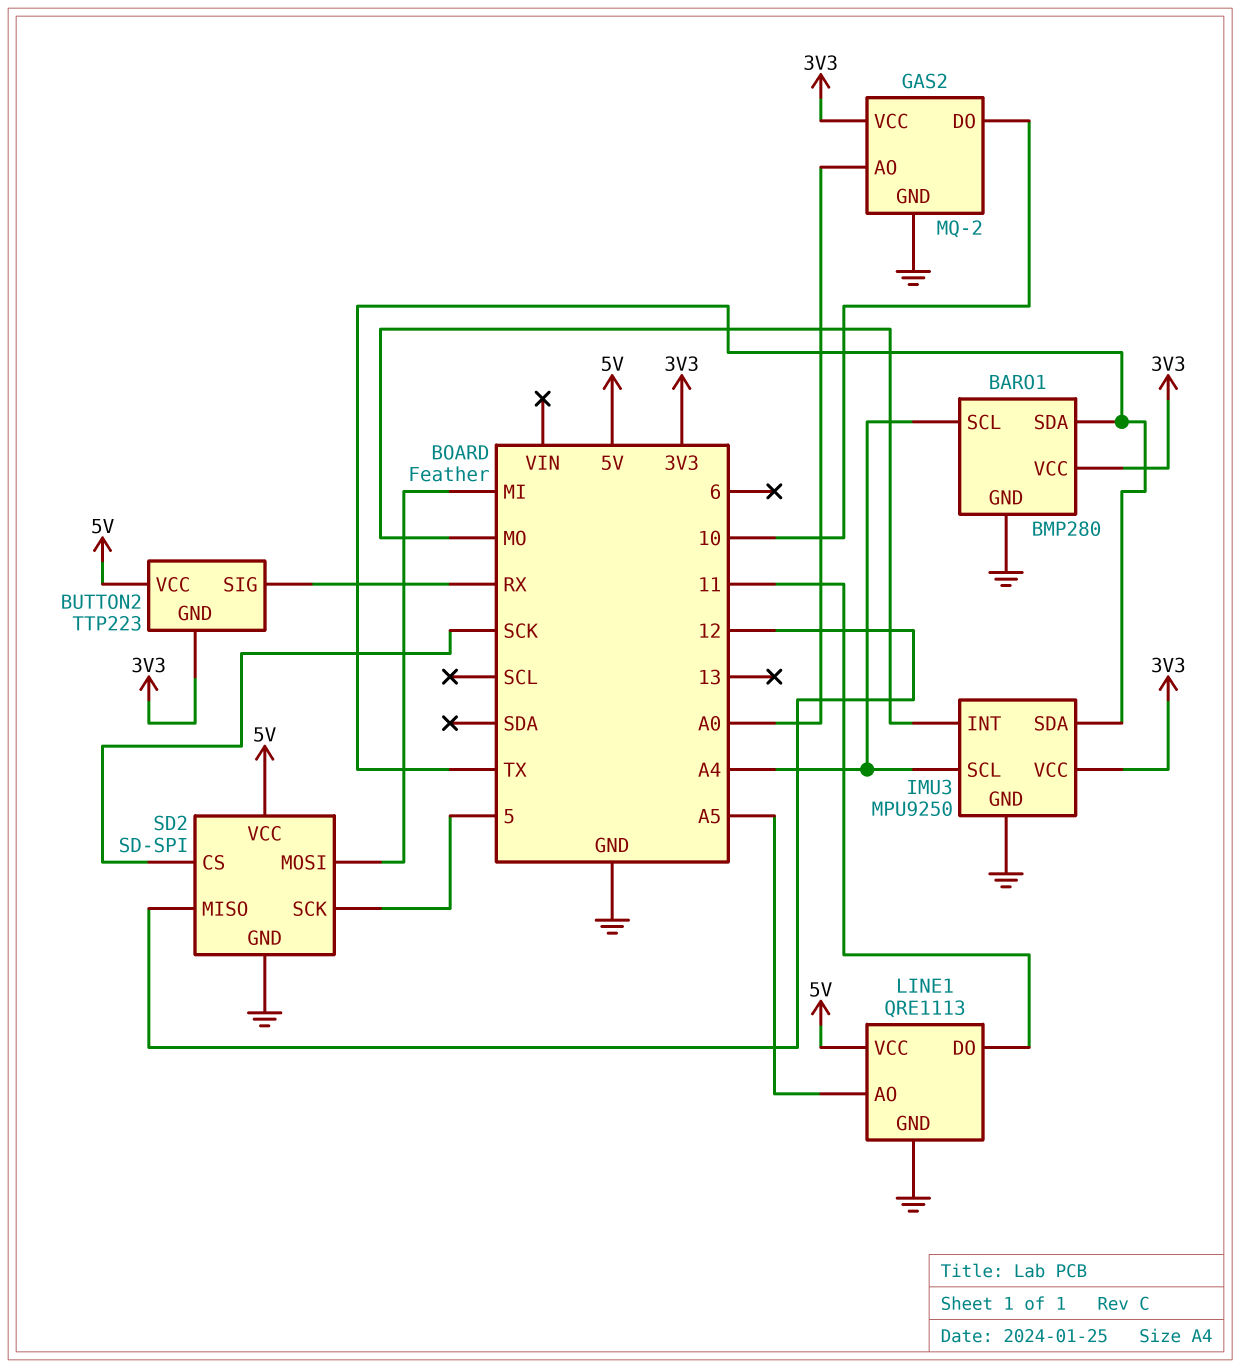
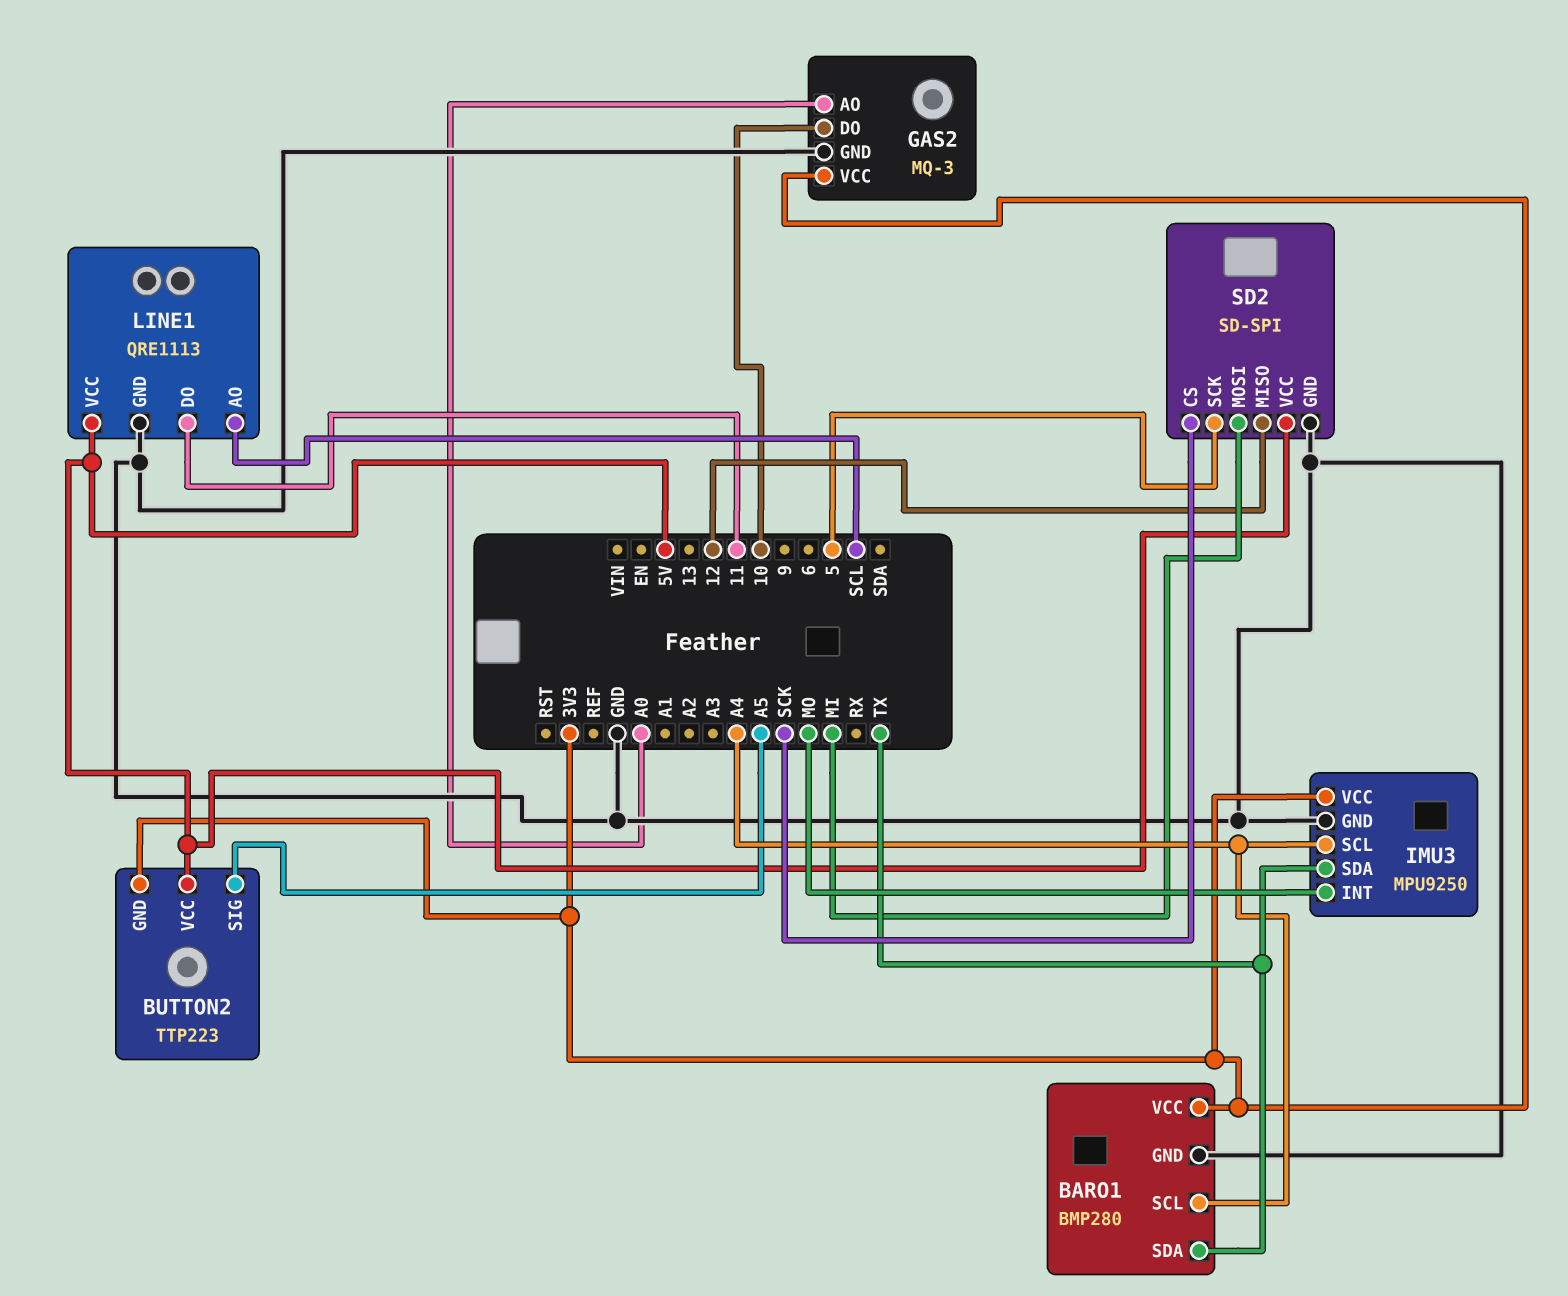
BUTTON2 pin SIG: RX -> A5
GAS2: MQ-2 -> MQ-3
LINE1 pin AO: A5 -> SCL

